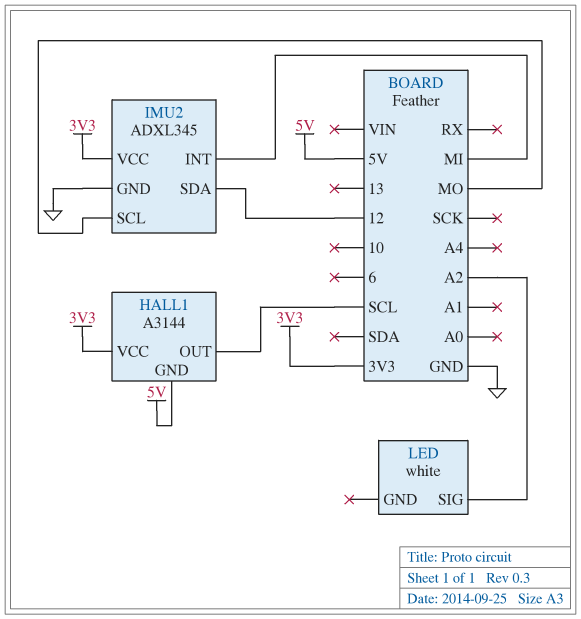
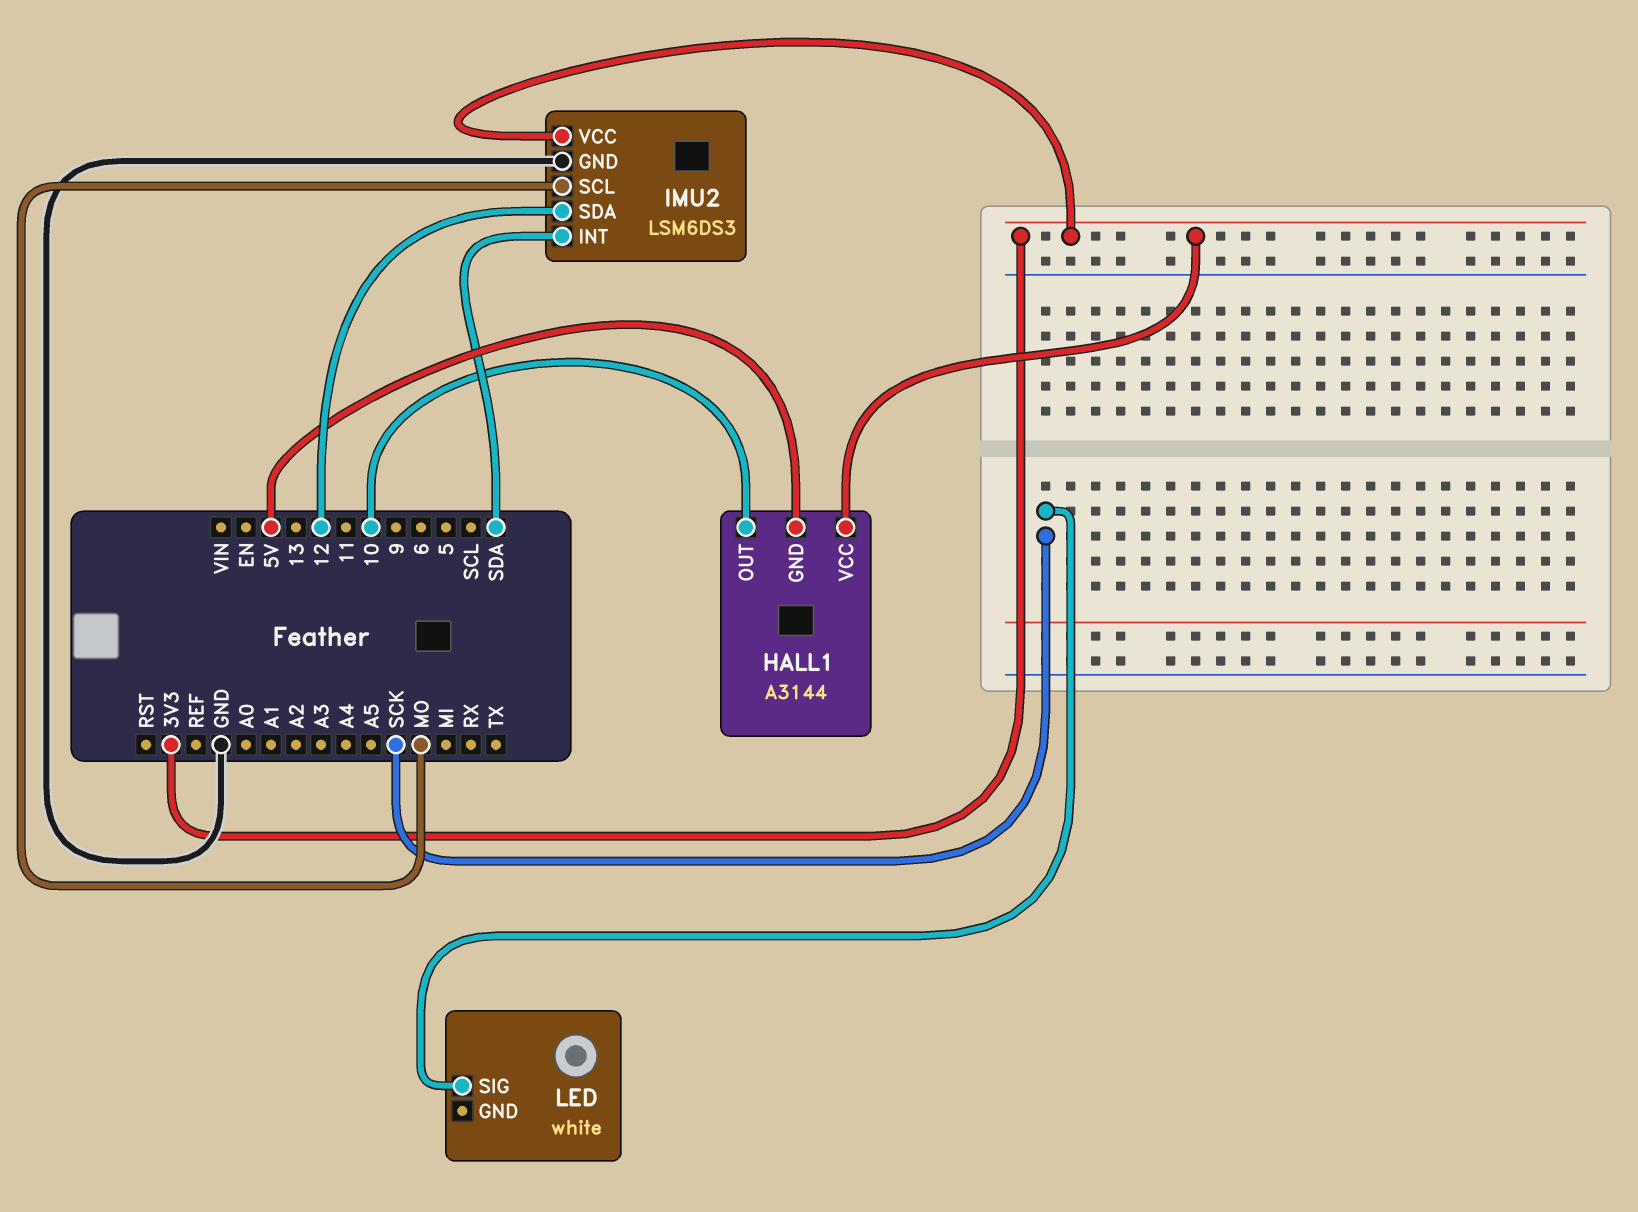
HALL1 pin OUT: SCL -> 10
IMU2: ADXL345 -> LSM6DS3
IMU2 pin INT: MI -> SDA
LED pin SIG: A2 -> SCK

